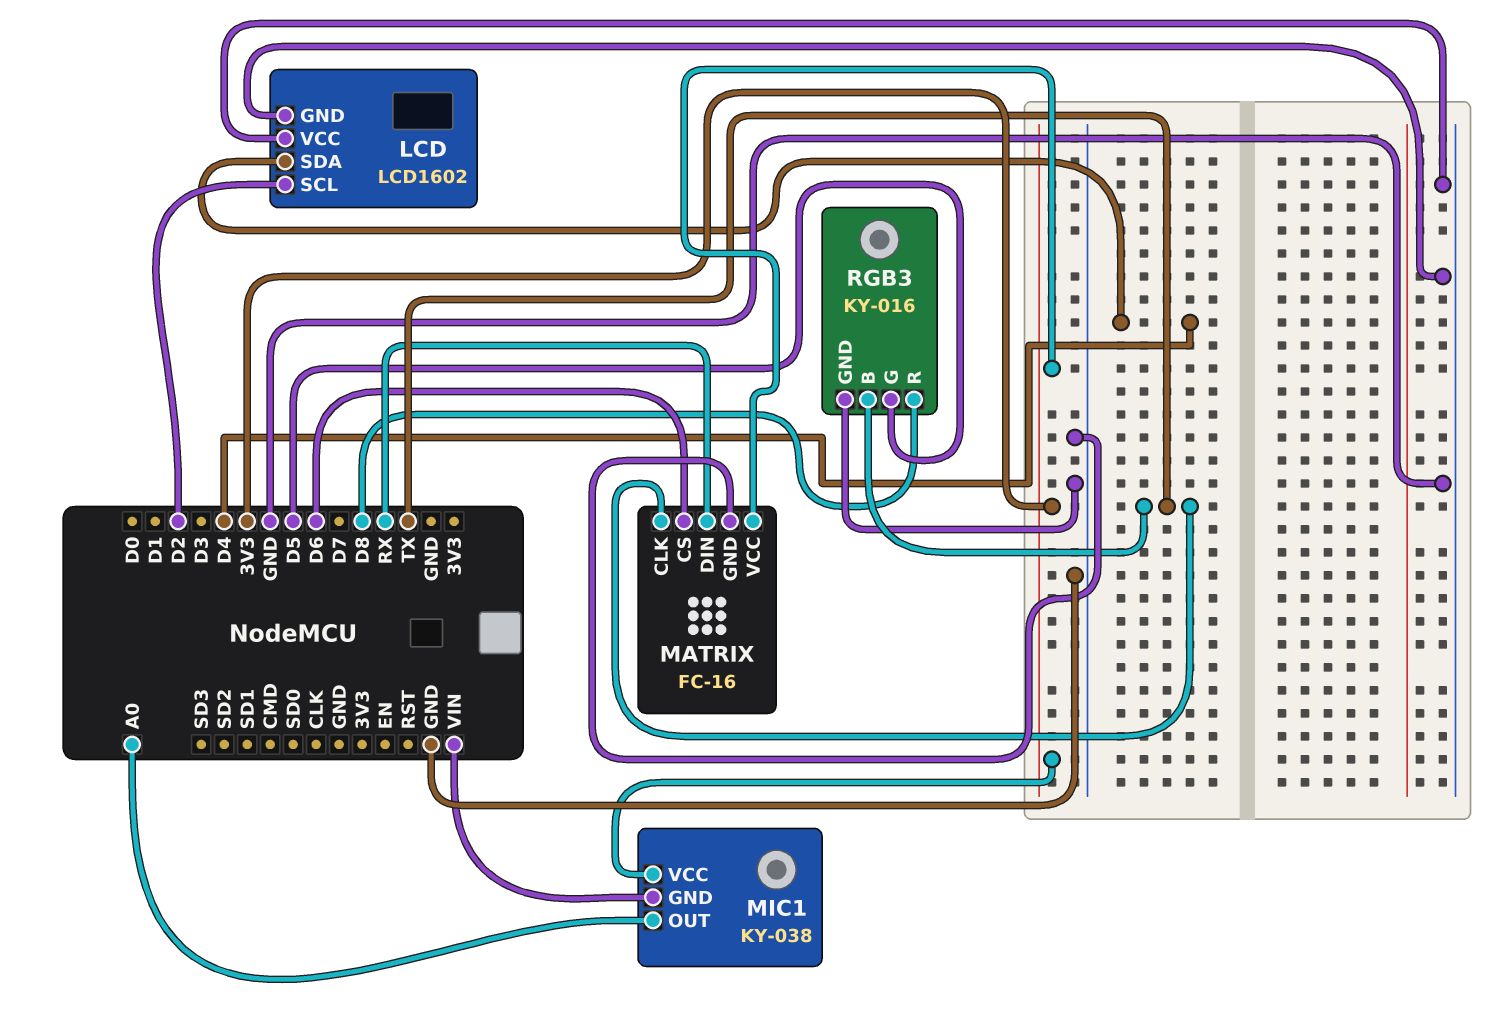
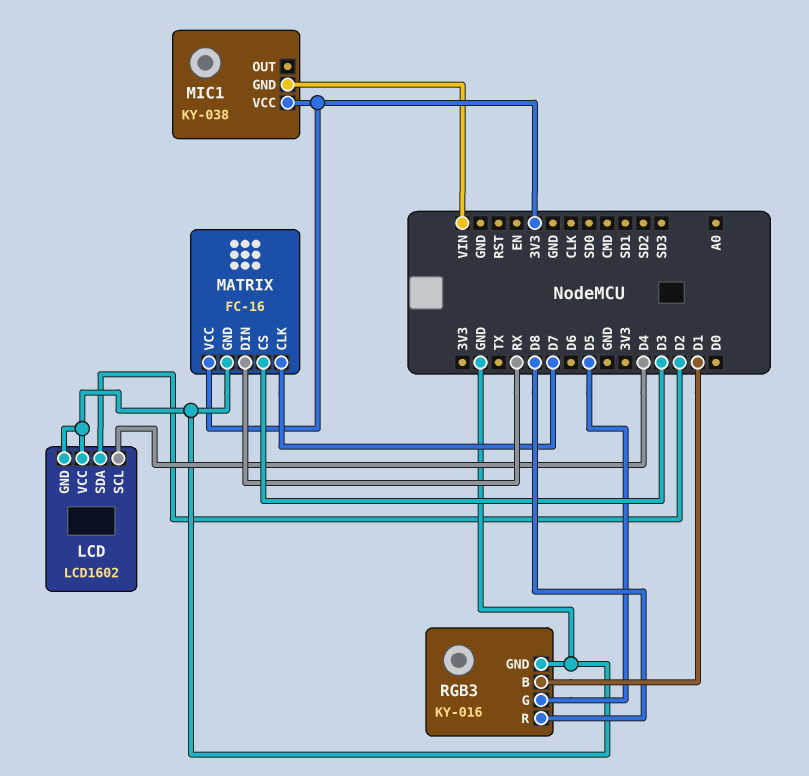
LCD pin SCL: D2 -> D4
LCD pin SDA: D4 -> D2
MATRIX pin CLK: TX -> D7
MATRIX pin CS: D6 -> D3
MIC1 pin OUT: A0 -> none
RGB3 pin B: TX -> D1

